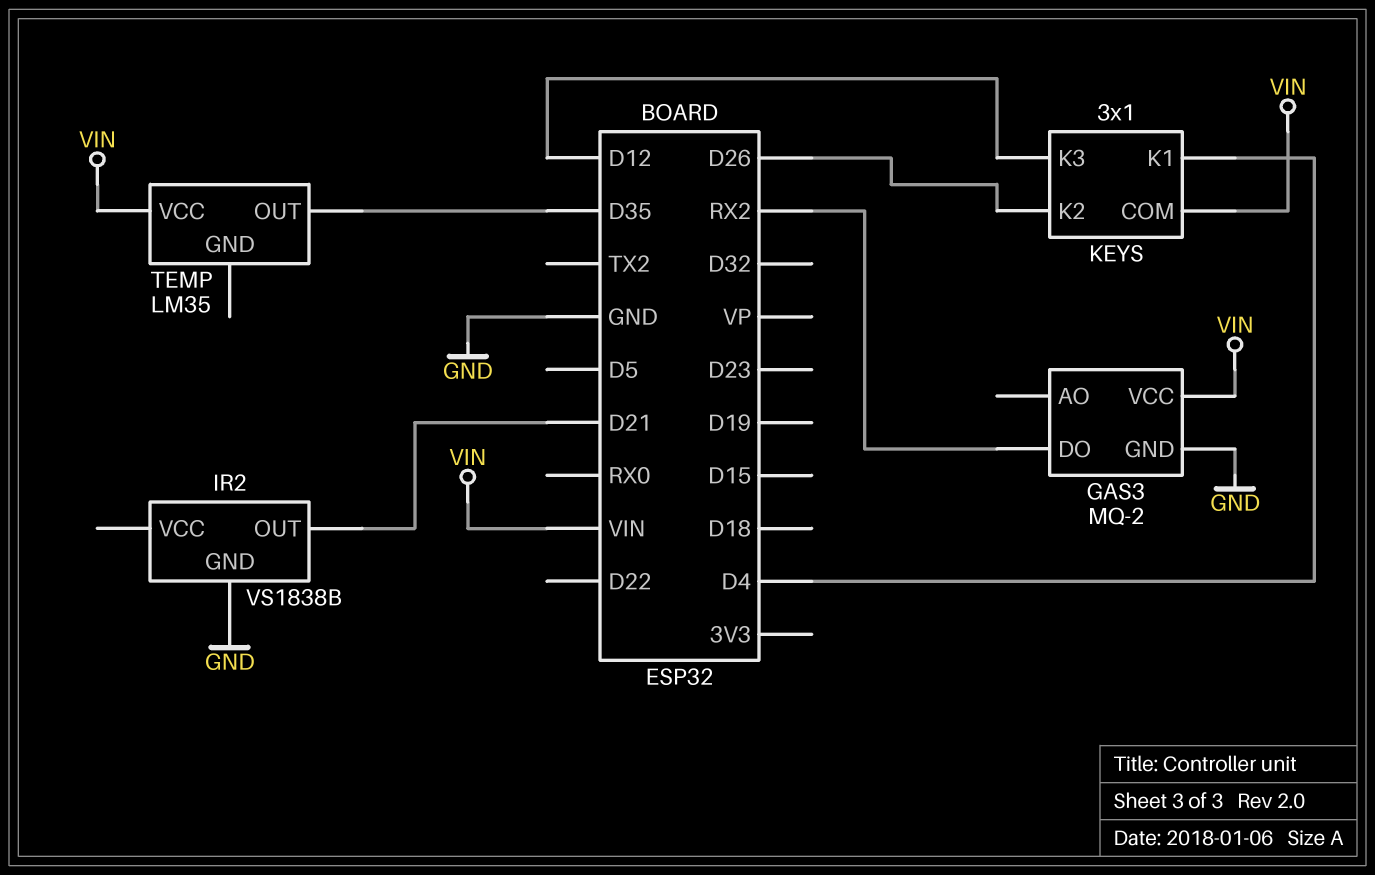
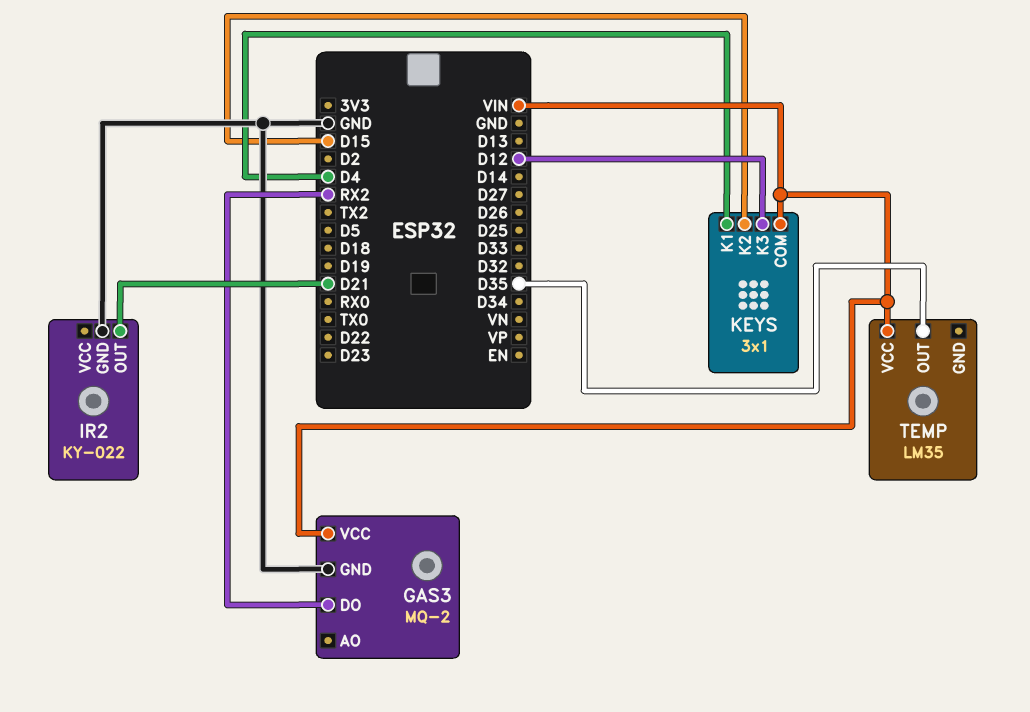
IR2: VS1838B -> KY-022
KEYS pin K2: D26 -> D15

